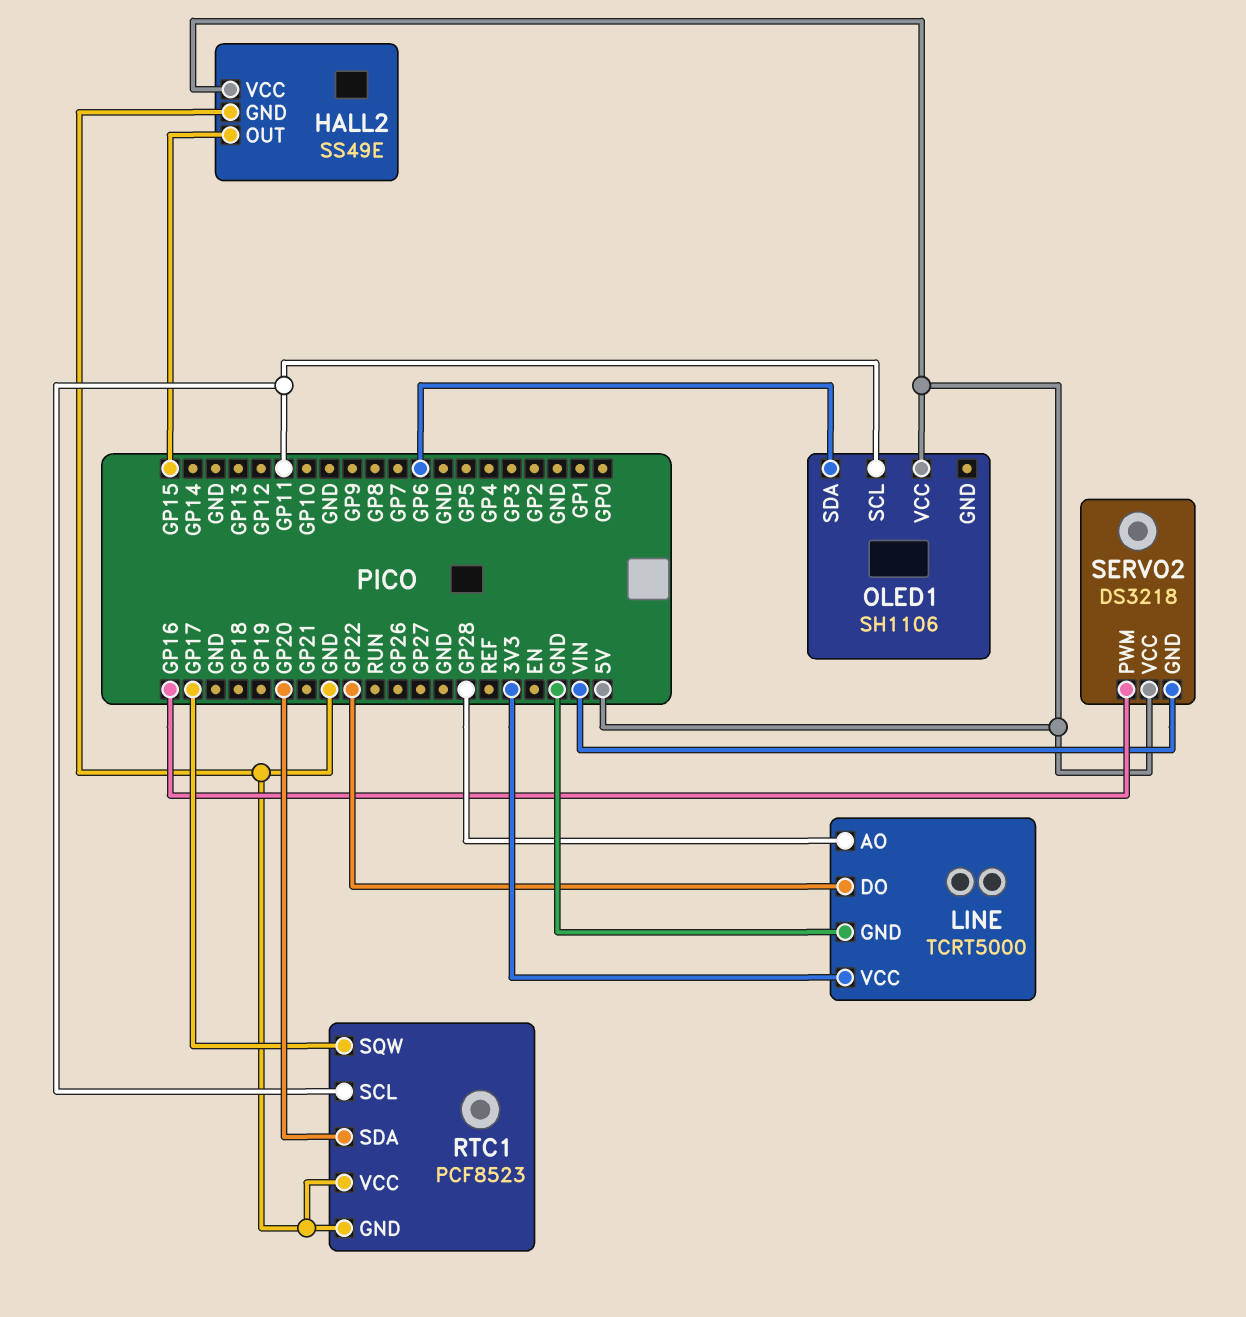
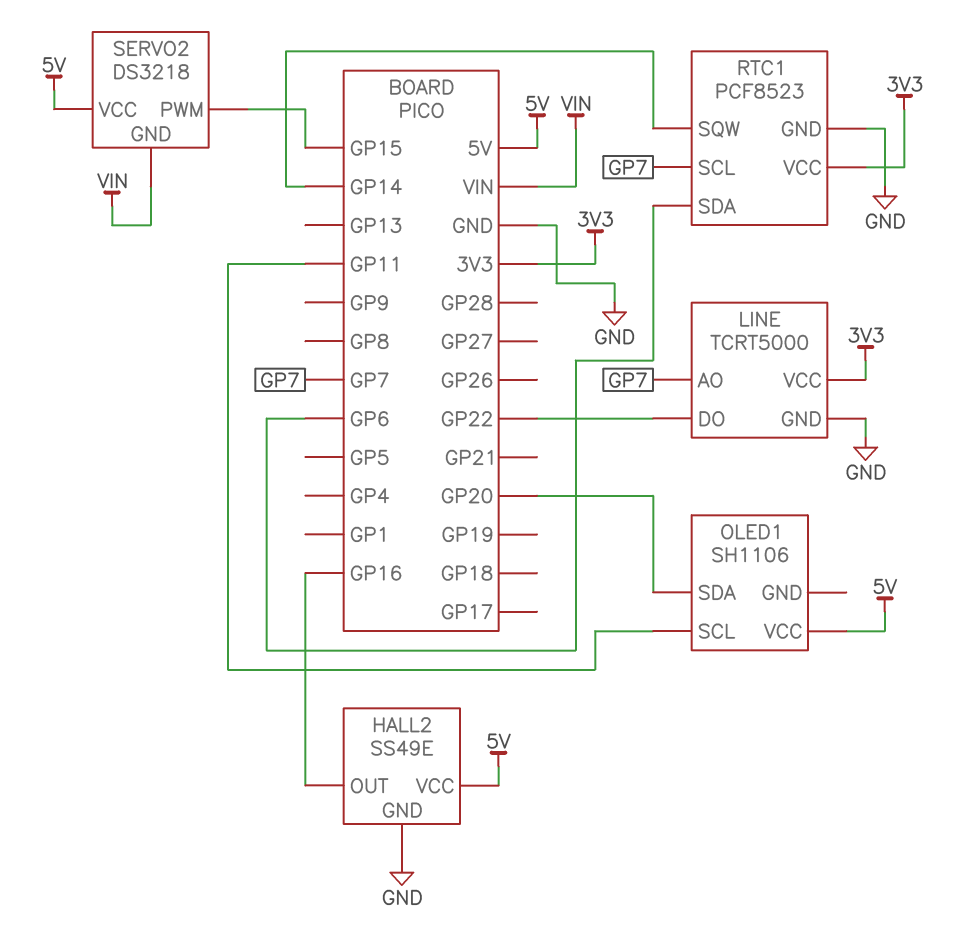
HALL2 pin OUT: GP15 -> GP16
LINE pin AO: GP28 -> GP7
OLED1 pin SDA: GP6 -> GP20
RTC1 pin SCL: GP11 -> GP7
RTC1 pin SDA: GP20 -> GP6
RTC1 pin SQW: GP17 -> GP14
RTC1 pin VCC: GND -> 3V3
SERVO2 pin PWM: GP16 -> GP15

